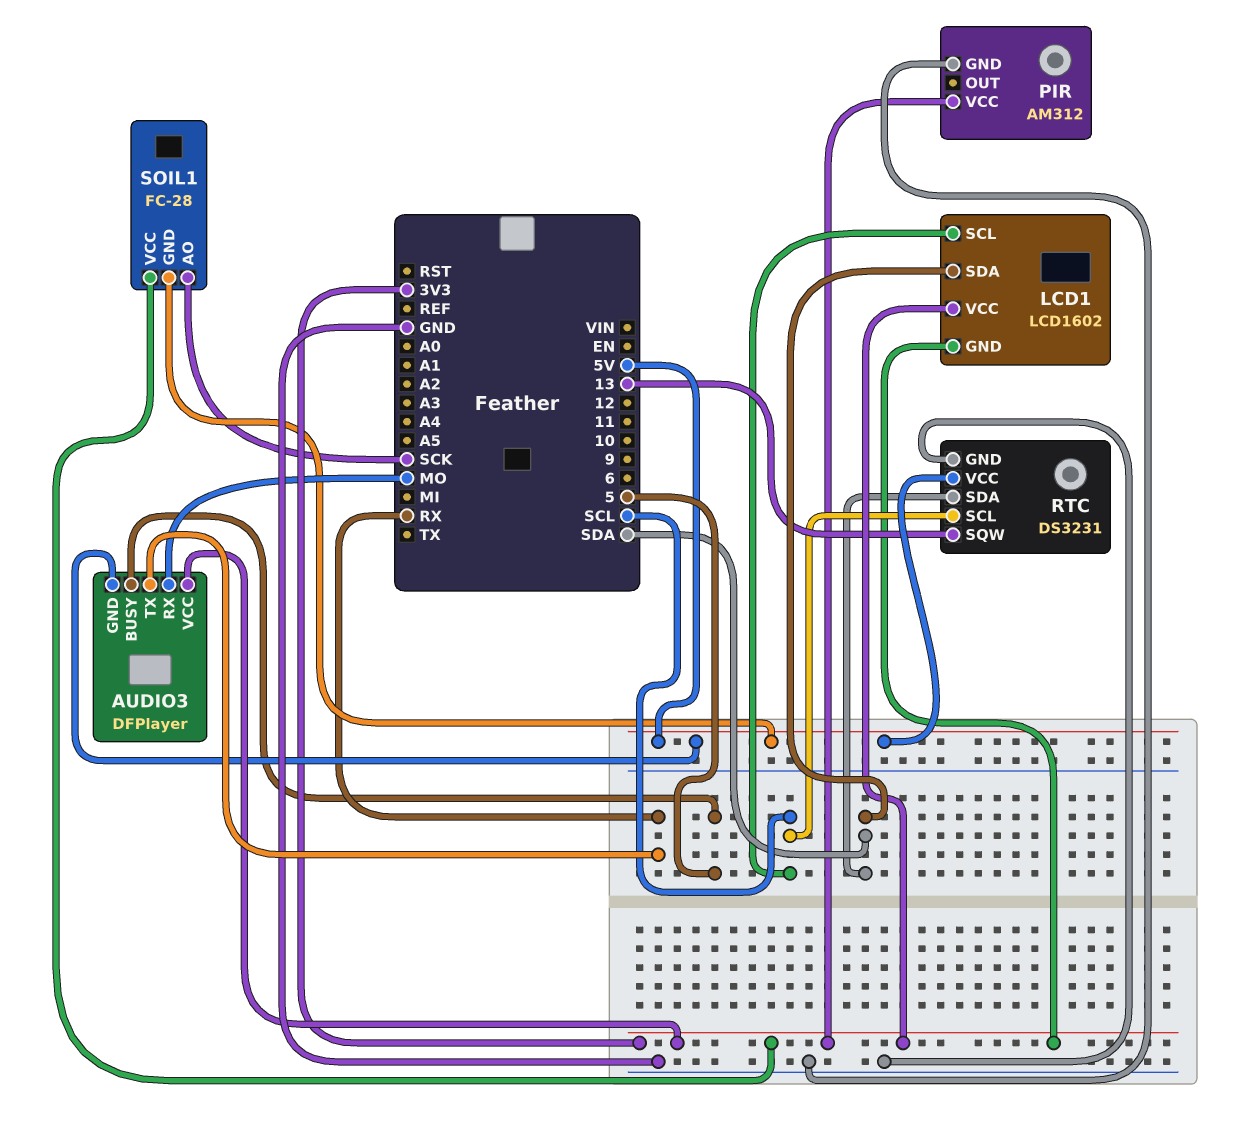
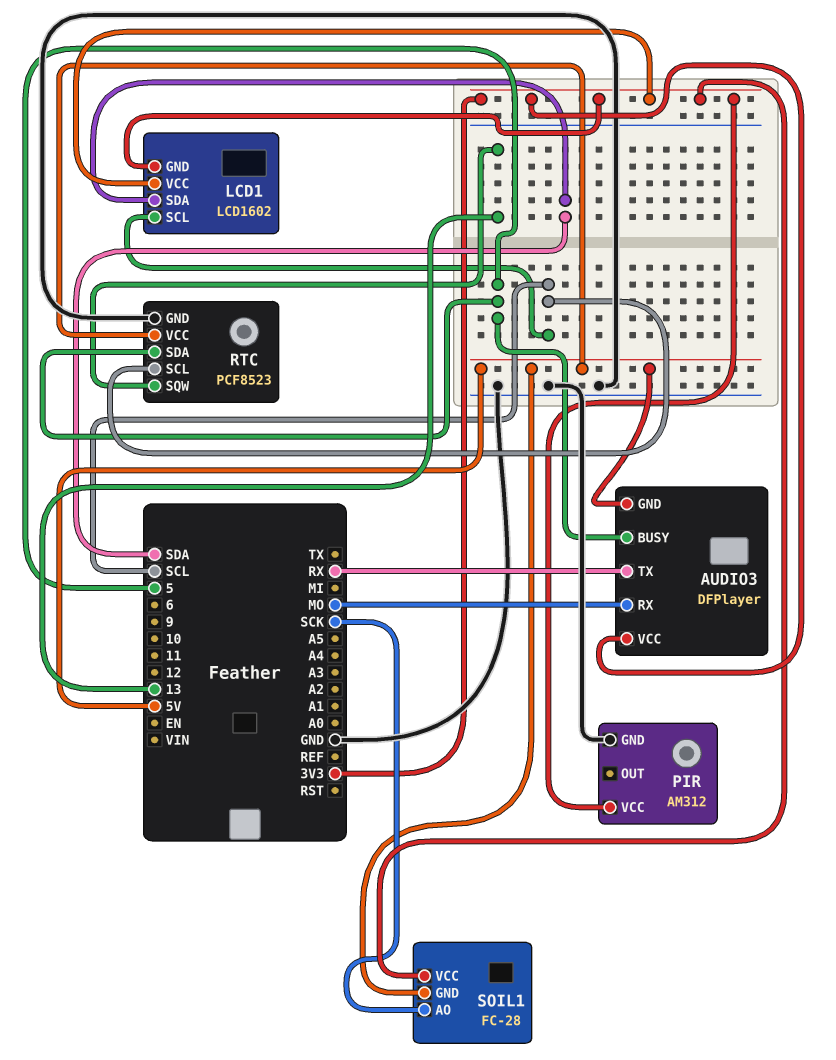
RTC: DS3231 -> PCF8523
RTC pin SDA: SDA -> 5

